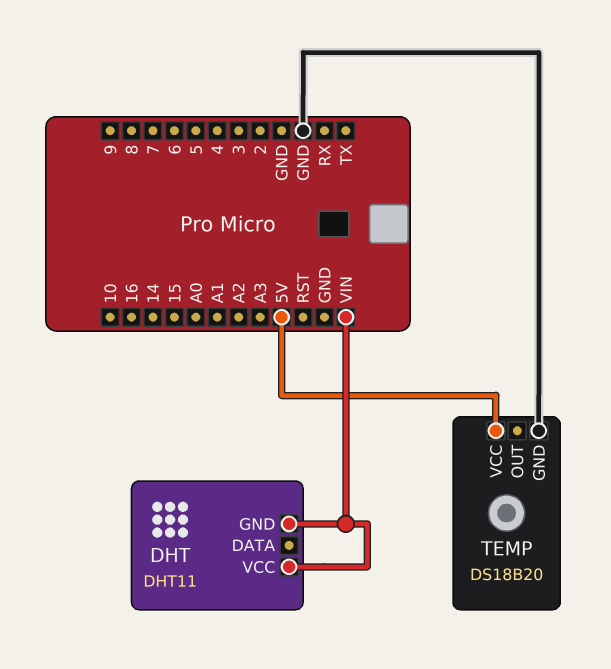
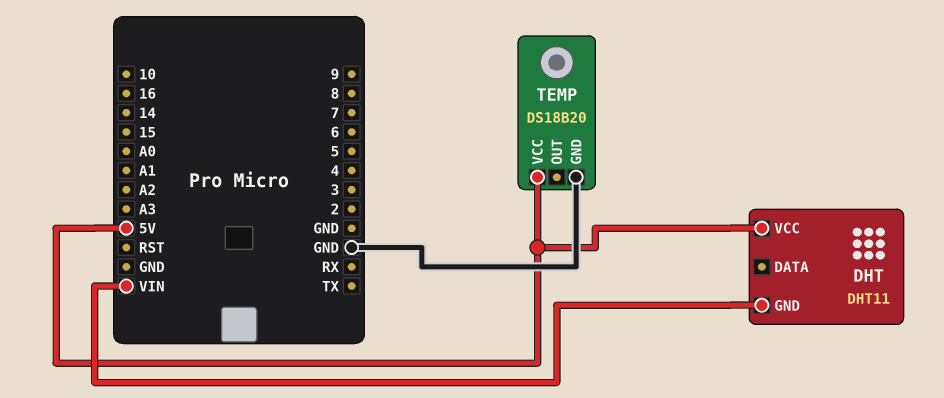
DHT pin VCC: VIN -> 5V

